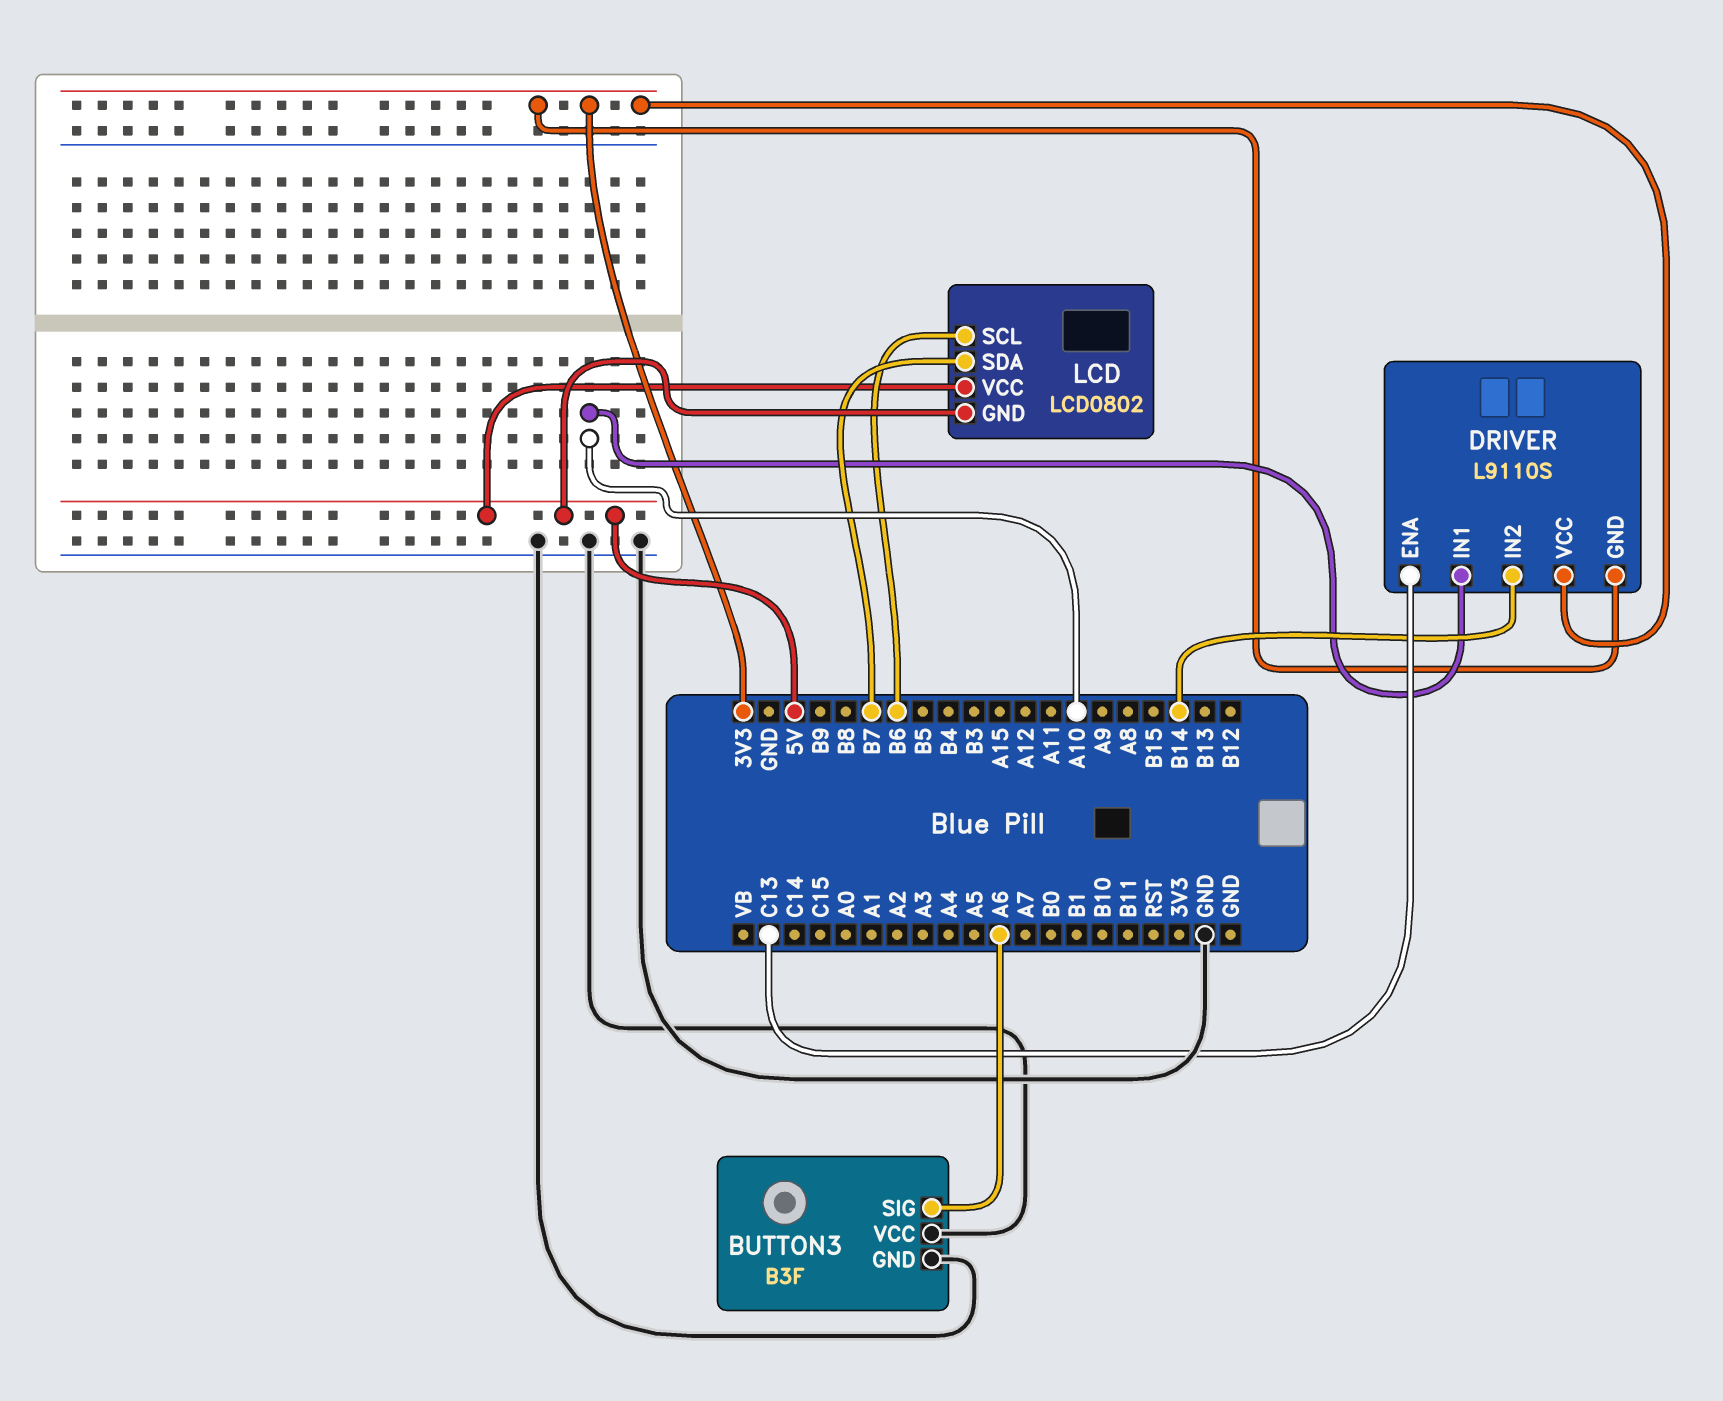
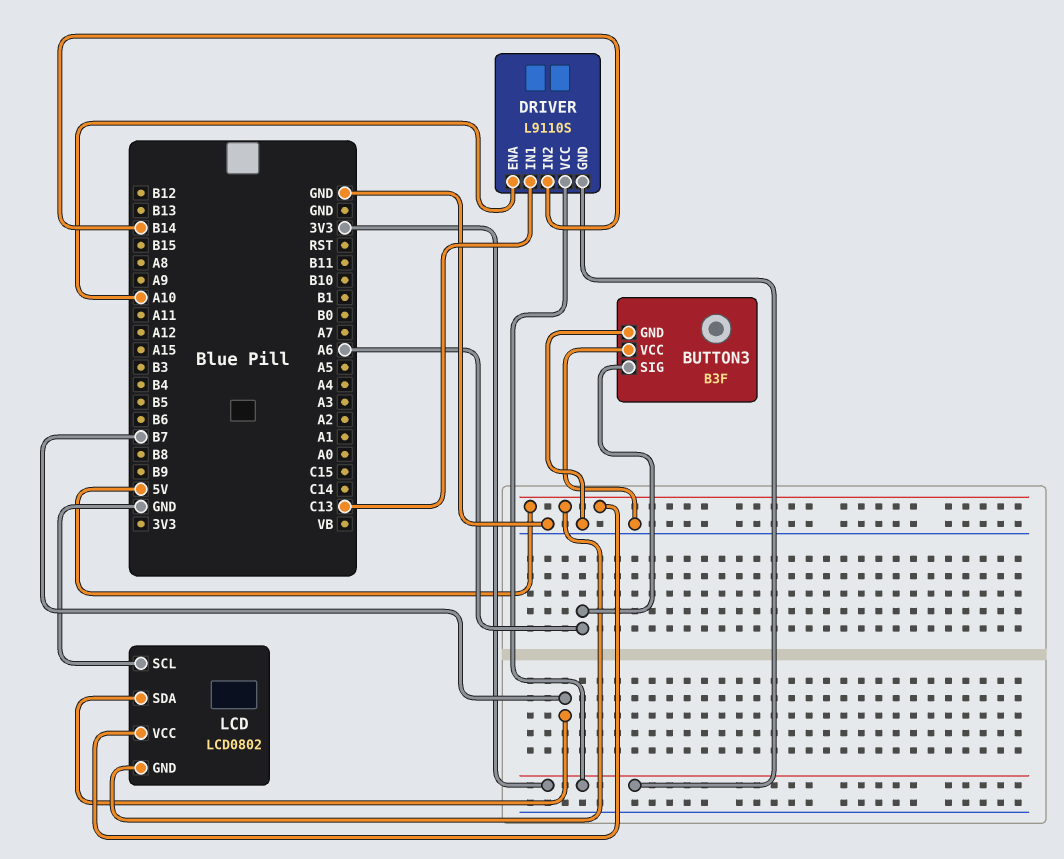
DRIVER pin ENA: C13 -> A10
DRIVER pin IN1: A10 -> C13
LCD pin SCL: B6 -> GND

